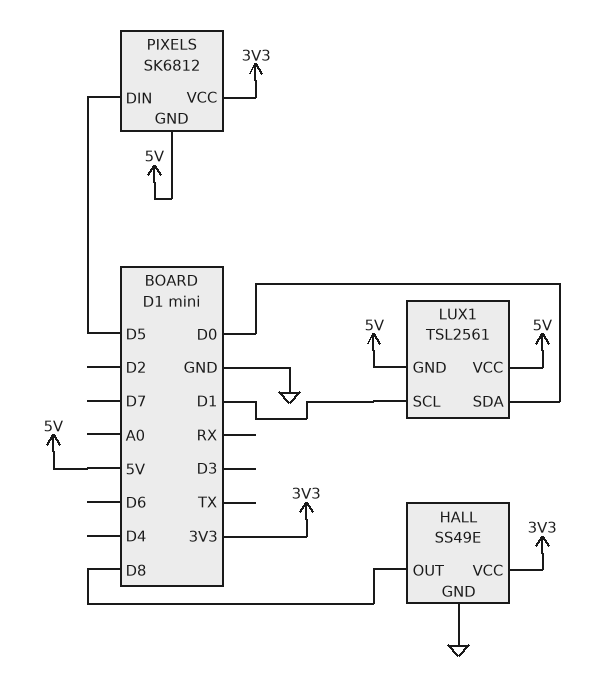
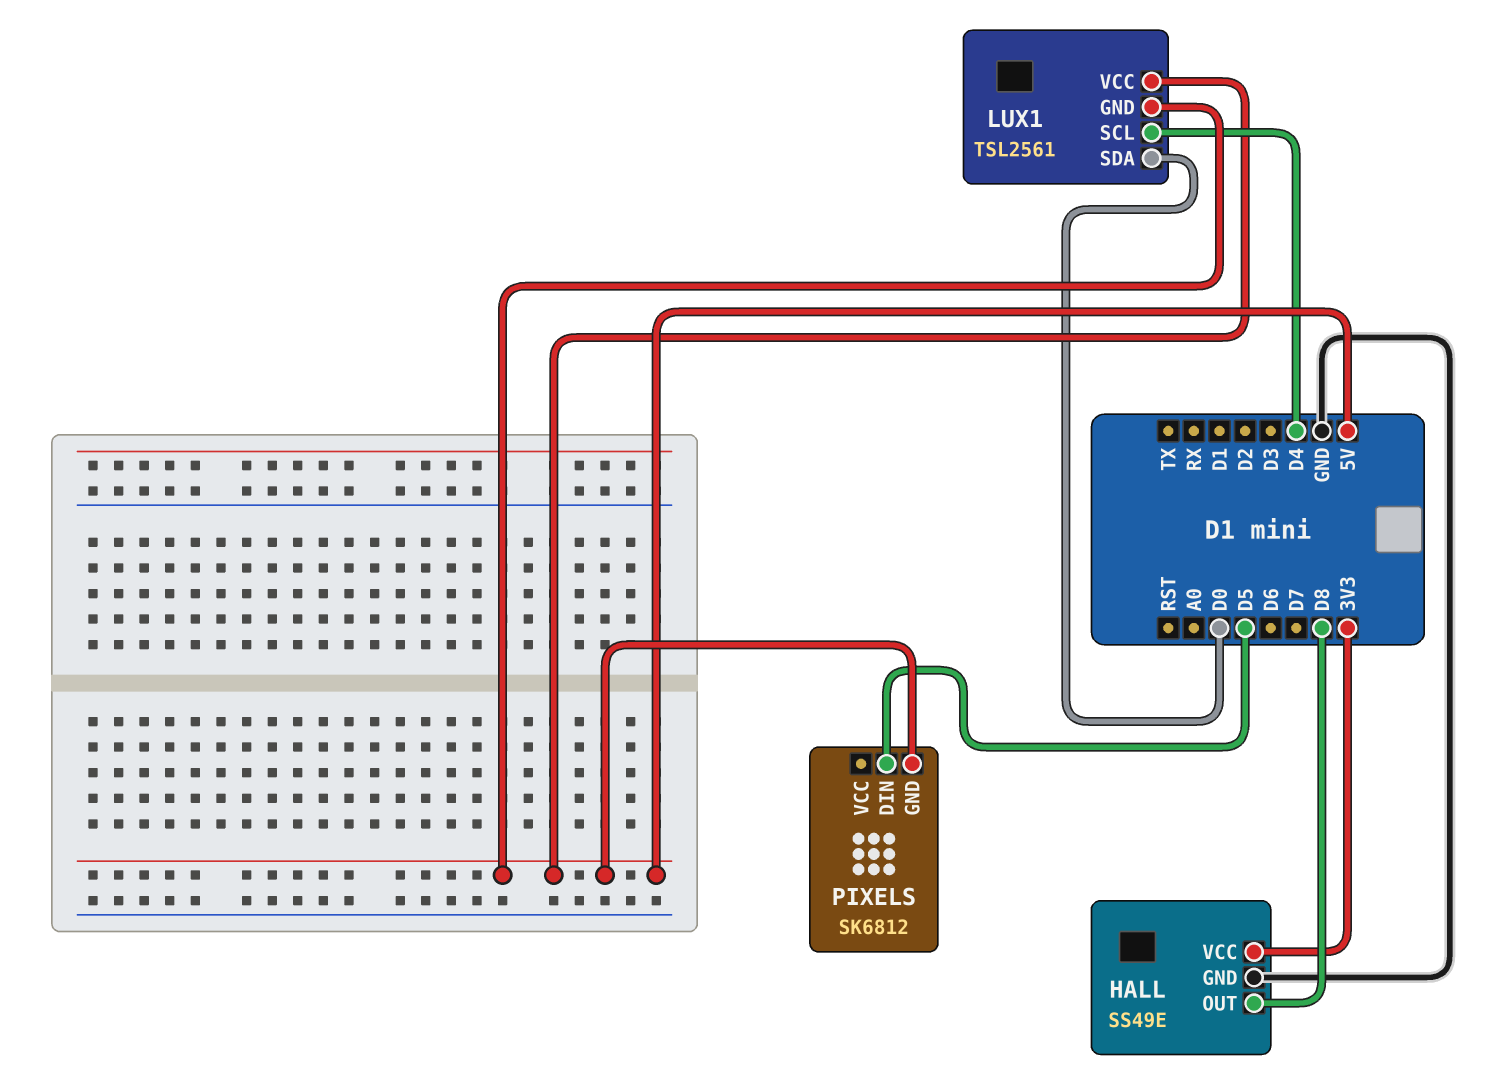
LUX1 pin SCL: D1 -> D4
PIXELS pin VCC: 3V3 -> none

